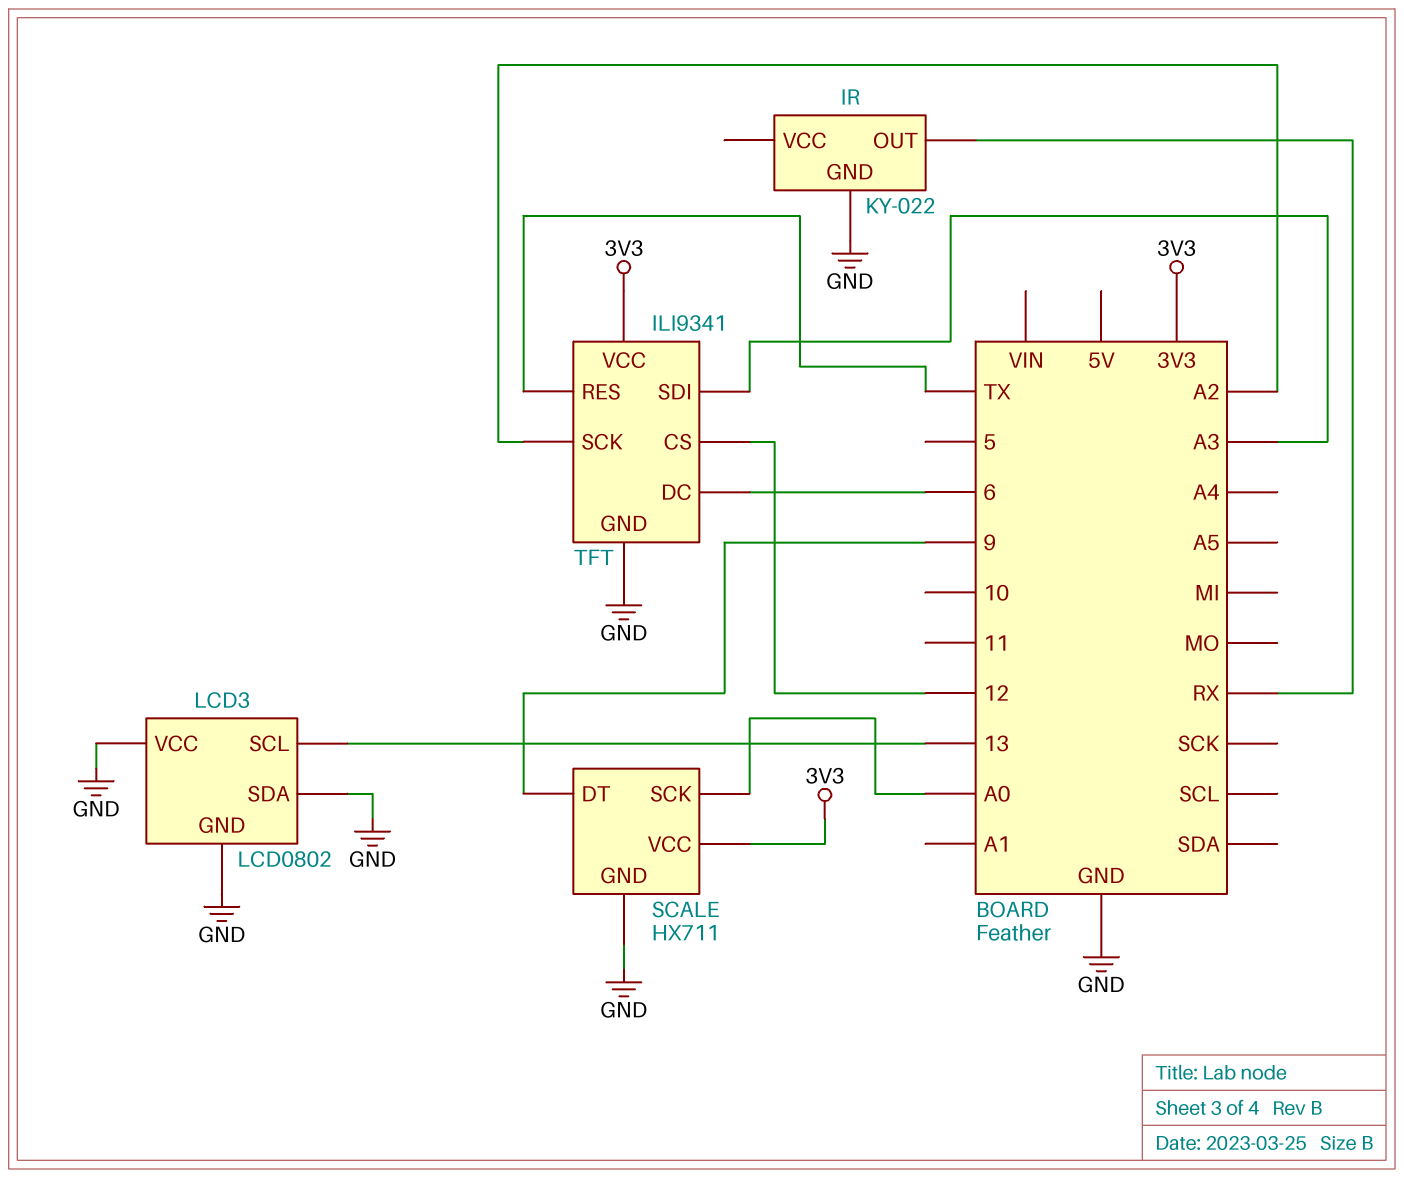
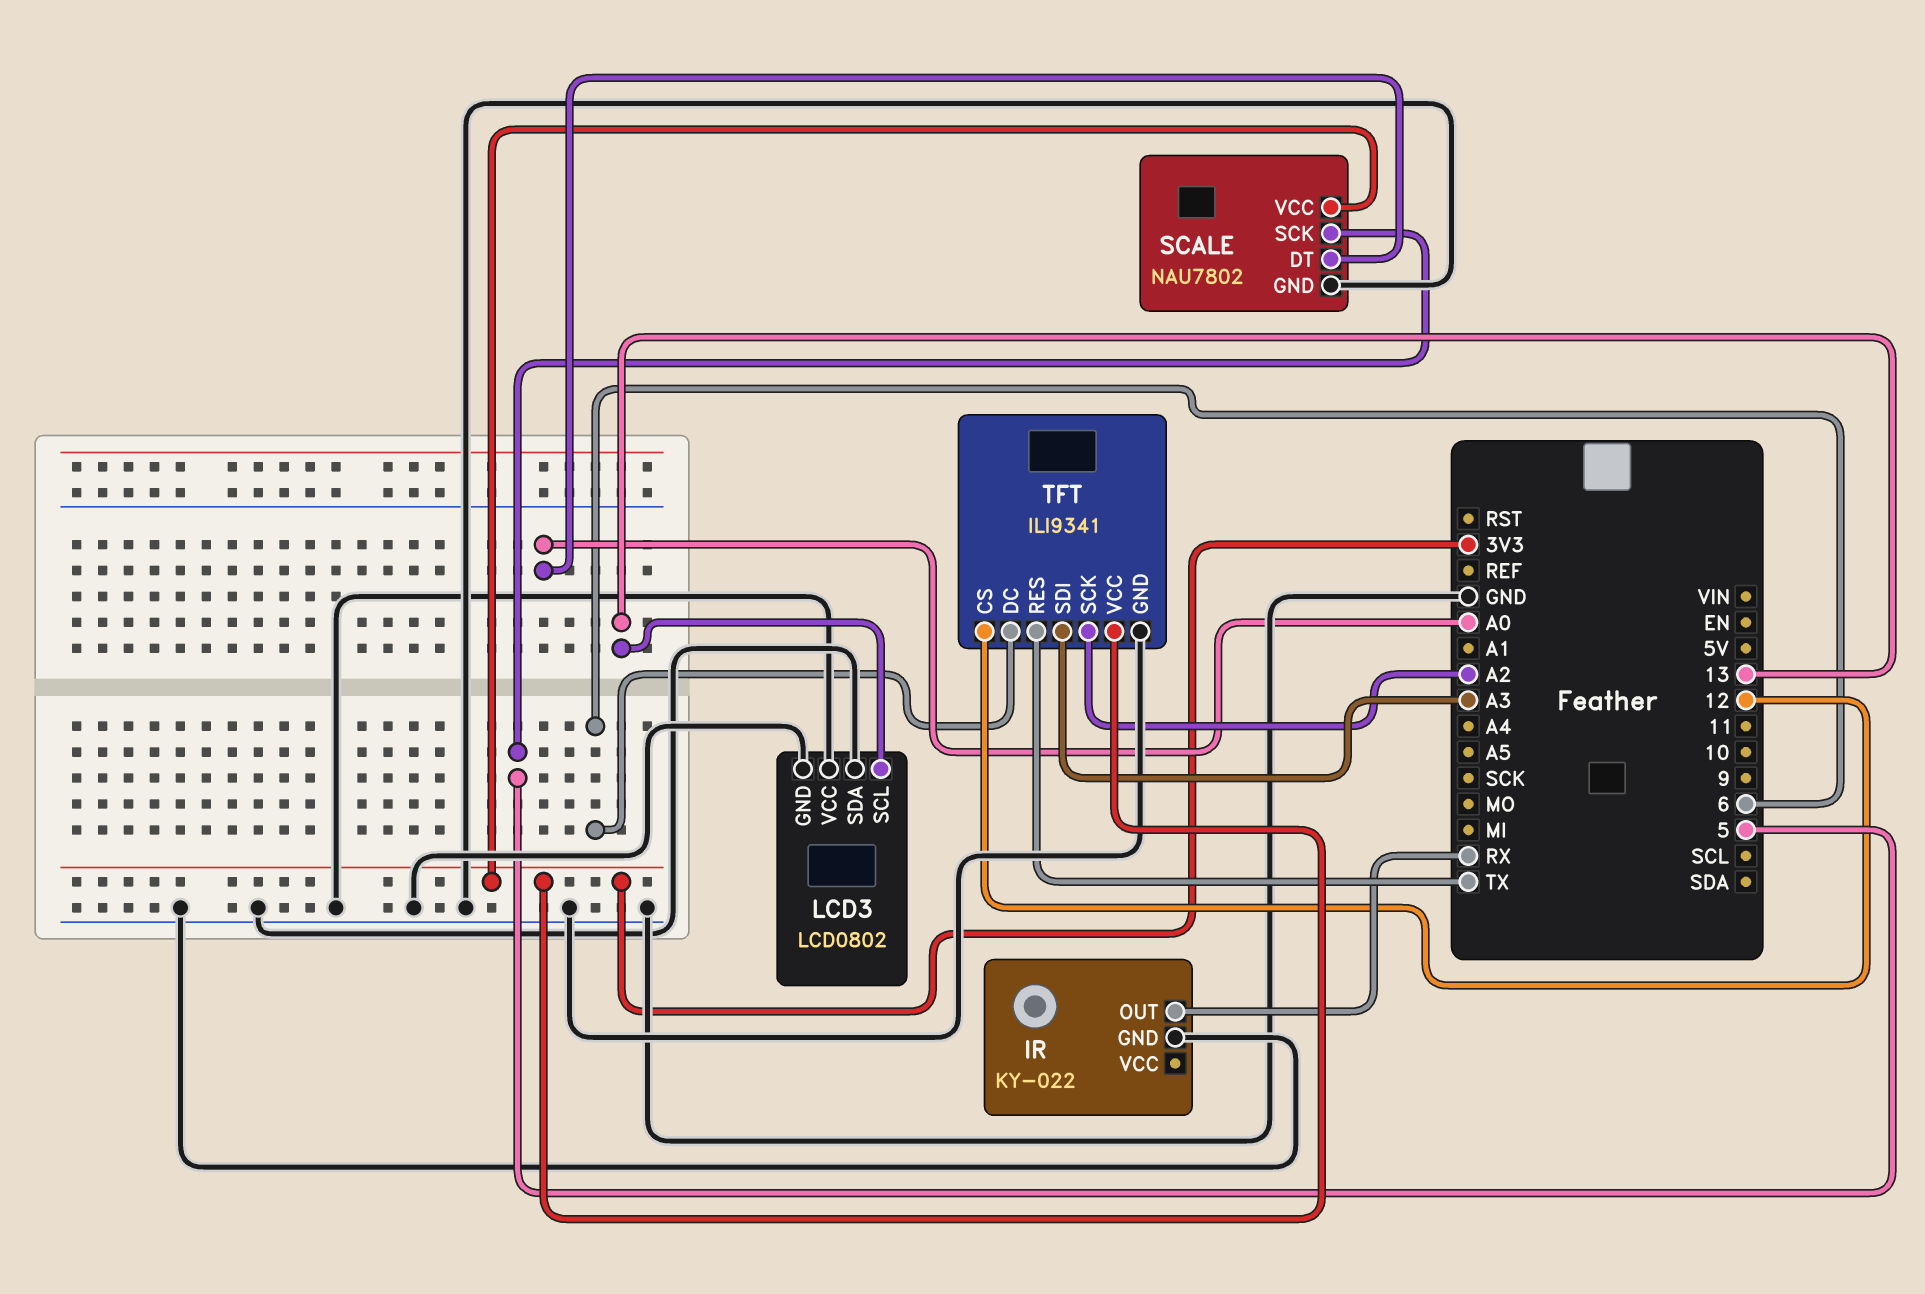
SCALE: HX711 -> NAU7802
SCALE pin DT: 9 -> A0
SCALE pin SCK: A0 -> 5

